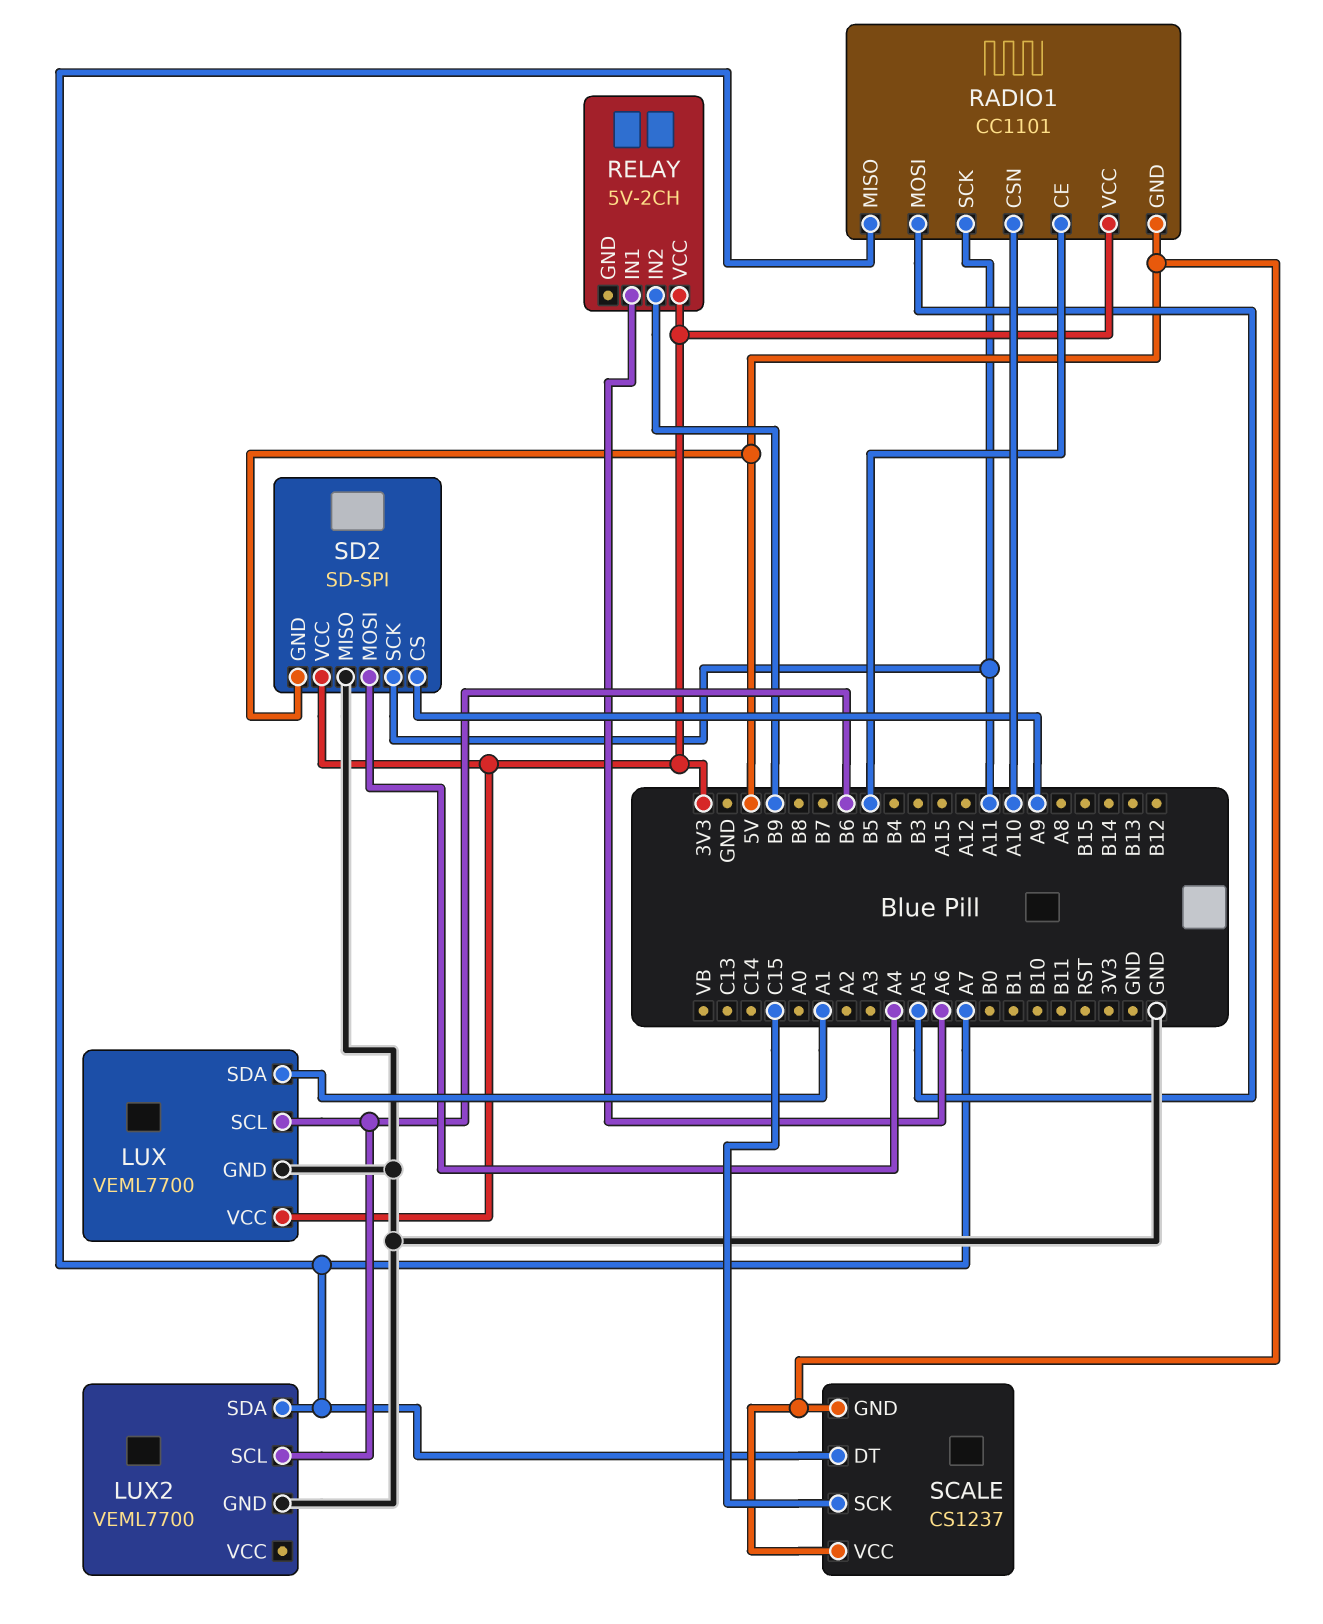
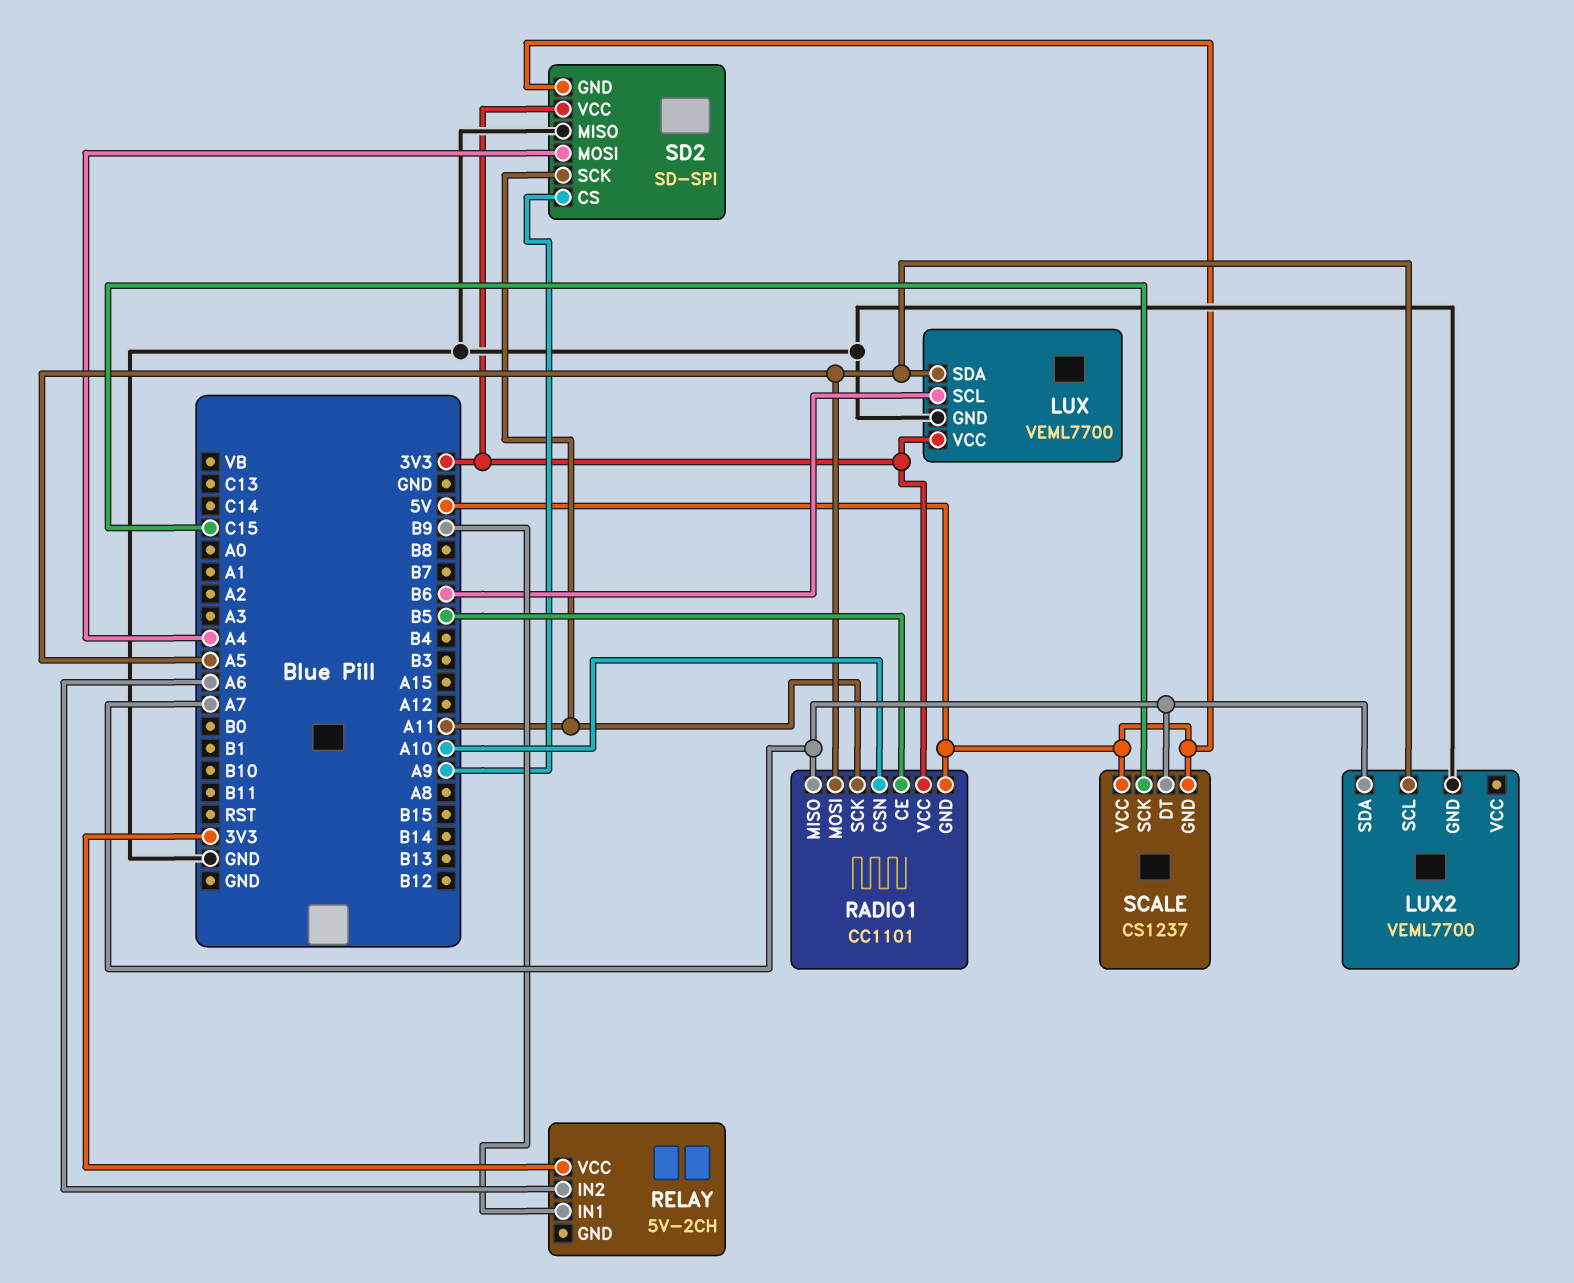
LUX pin SDA: A1 -> A5
LUX2 pin SCL: B6 -> A5
RELAY pin IN1: A6 -> B9
RELAY pin IN2: B9 -> A6

